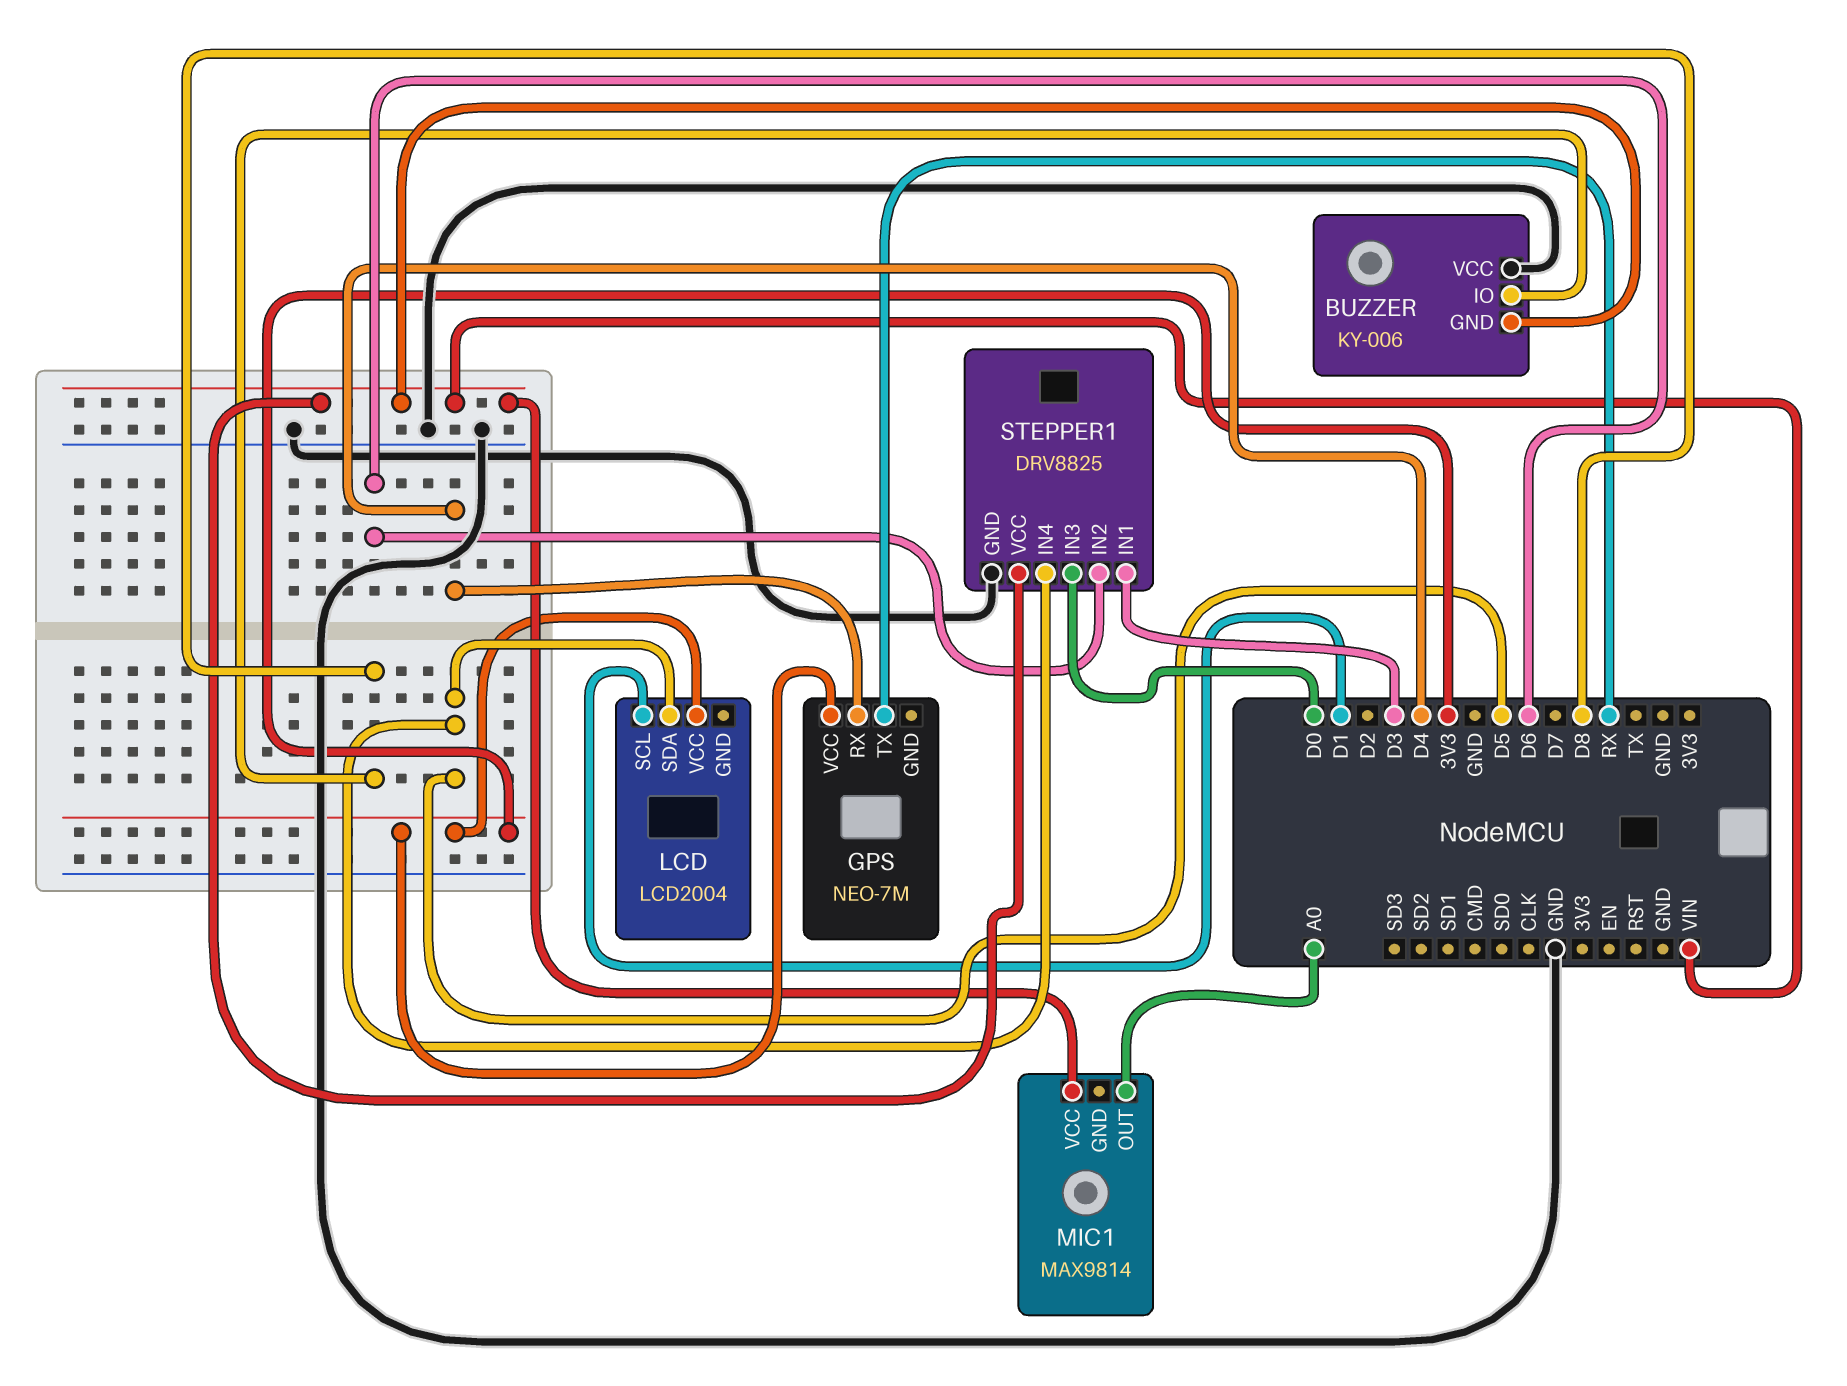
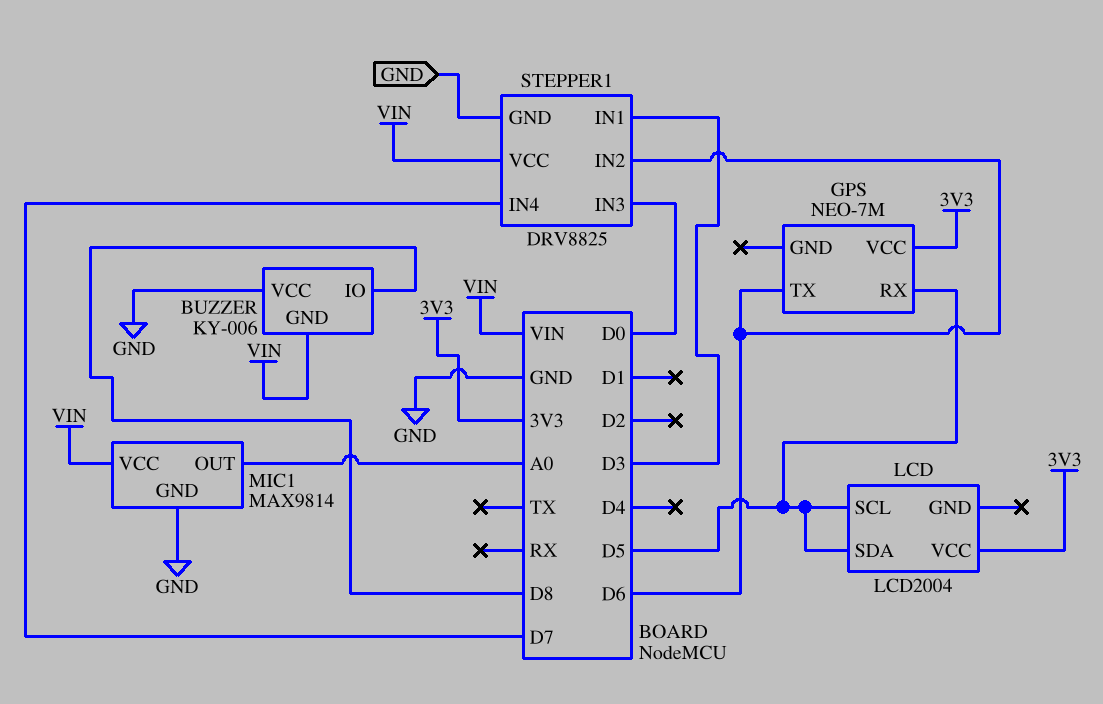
GPS pin RX: D4 -> D5
GPS pin TX: RX -> D6
LCD pin SCL: D1 -> D5
MIC1 pin GND: none -> GND
STEPPER1 pin IN4: D5 -> D7

